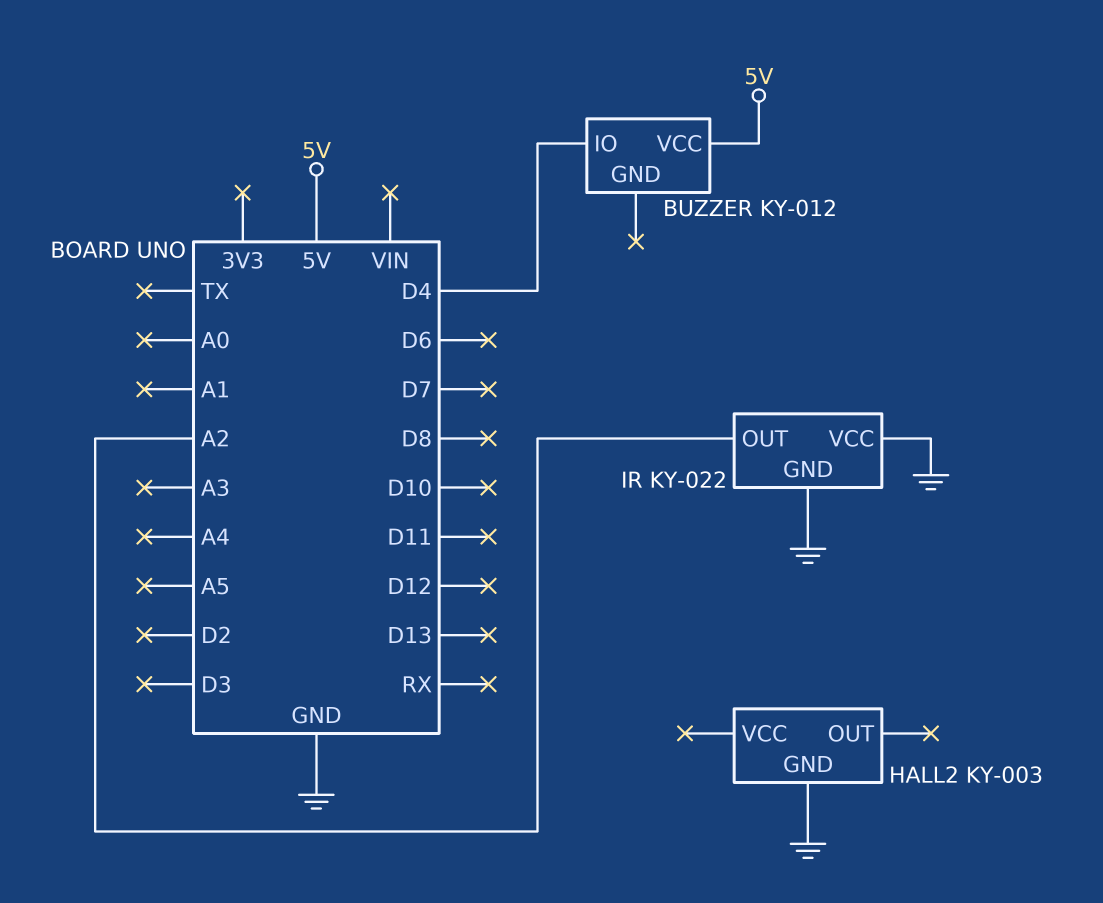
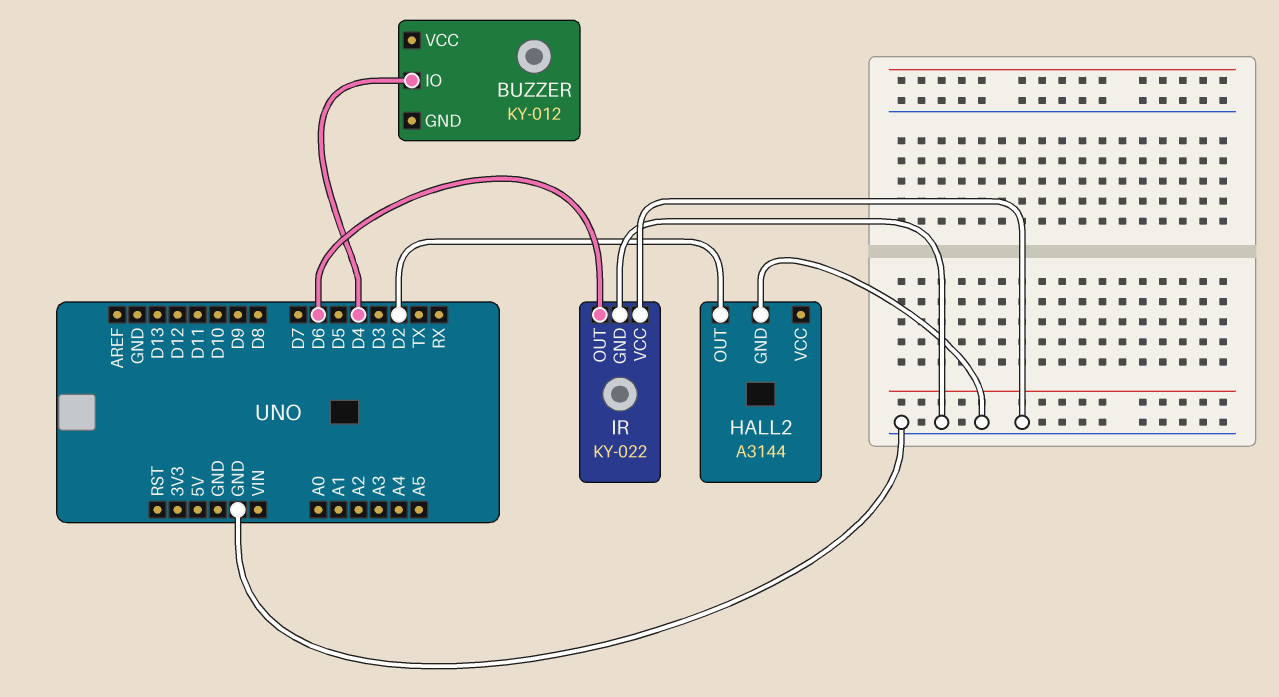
BUZZER pin VCC: 5V -> none
HALL2: KY-003 -> A3144
HALL2 pin OUT: none -> D2
IR pin OUT: A2 -> D6

